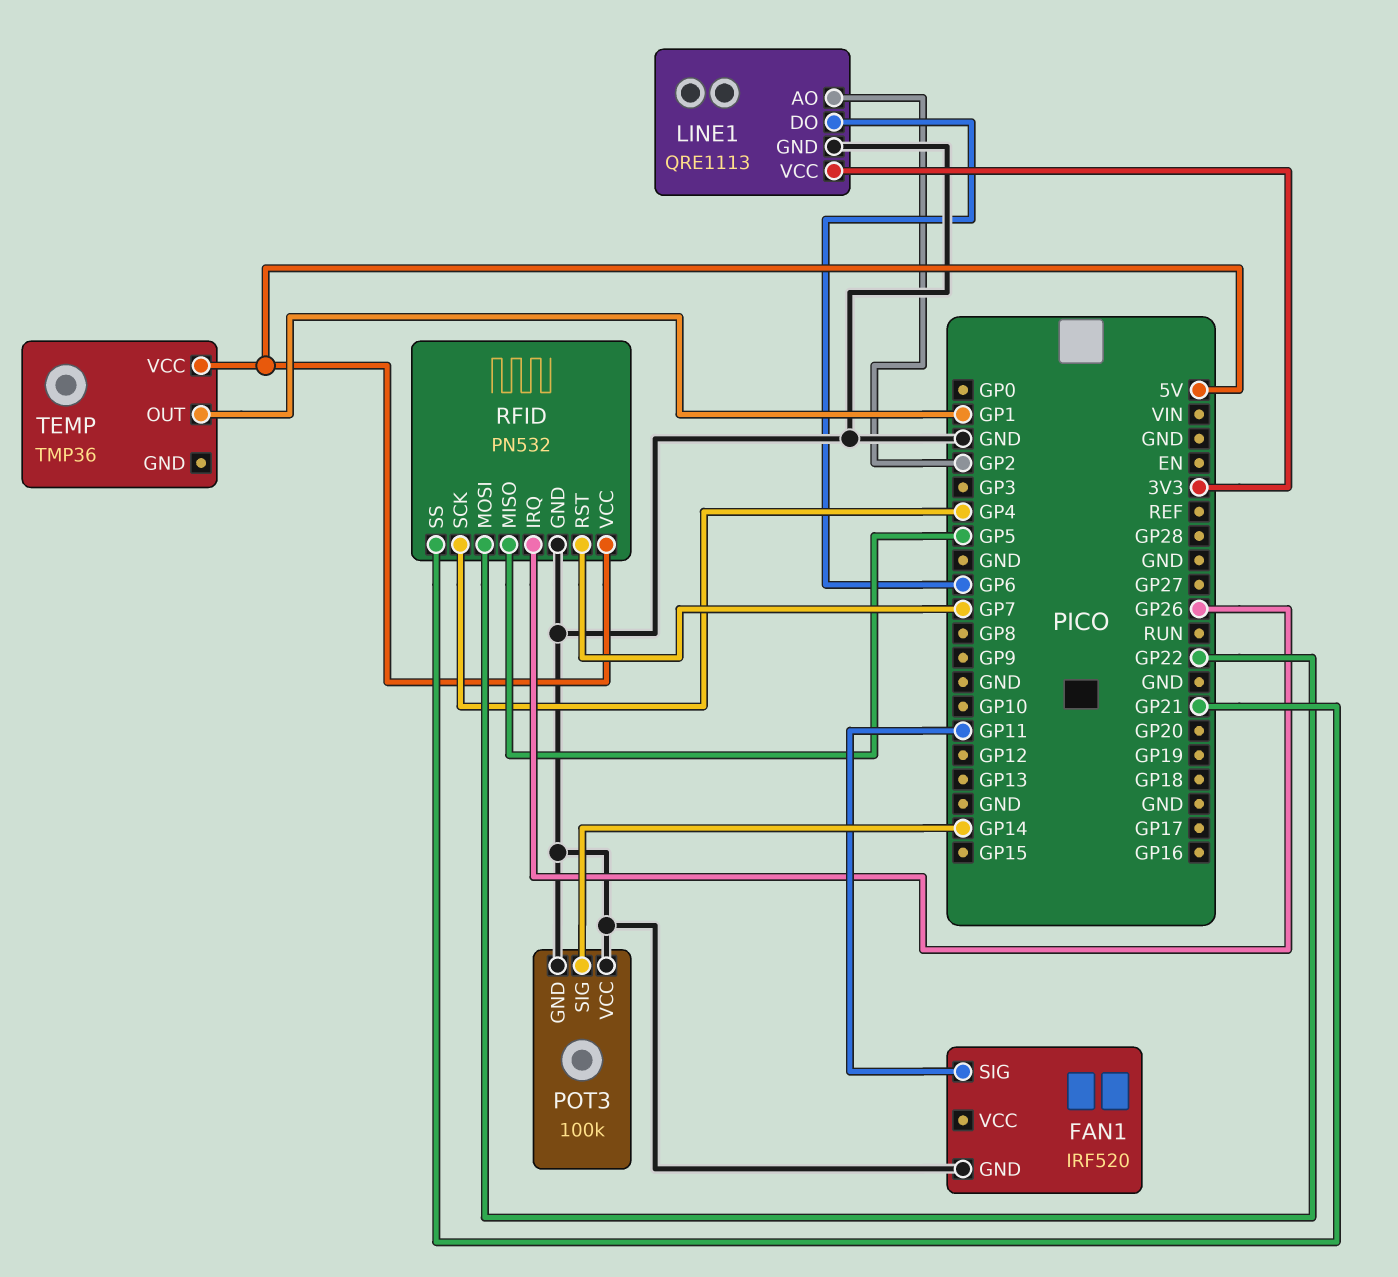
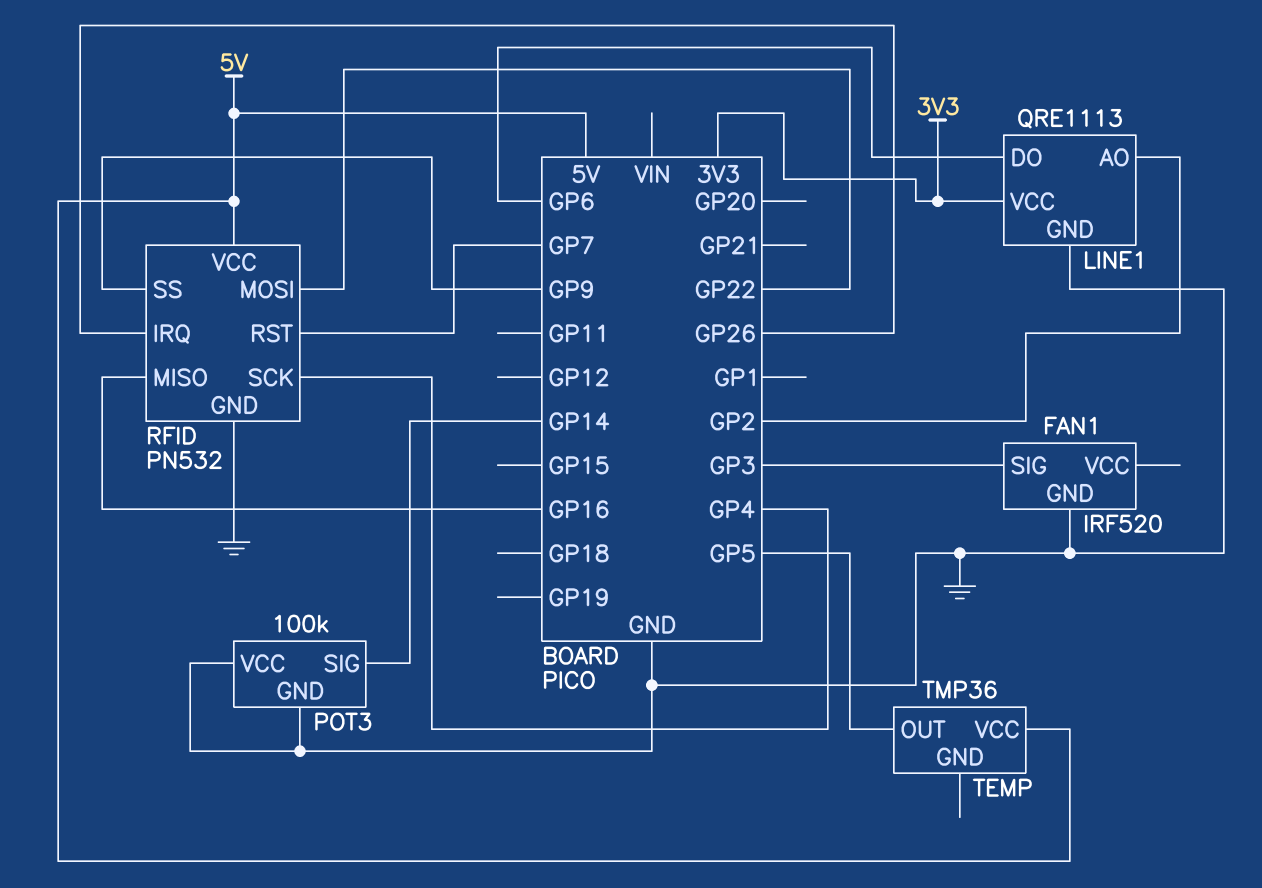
FAN1 pin SIG: GP11 -> GP3
RFID pin MISO: GP5 -> GP16
RFID pin SS: GP21 -> GP9
TEMP pin OUT: GP1 -> GP5

